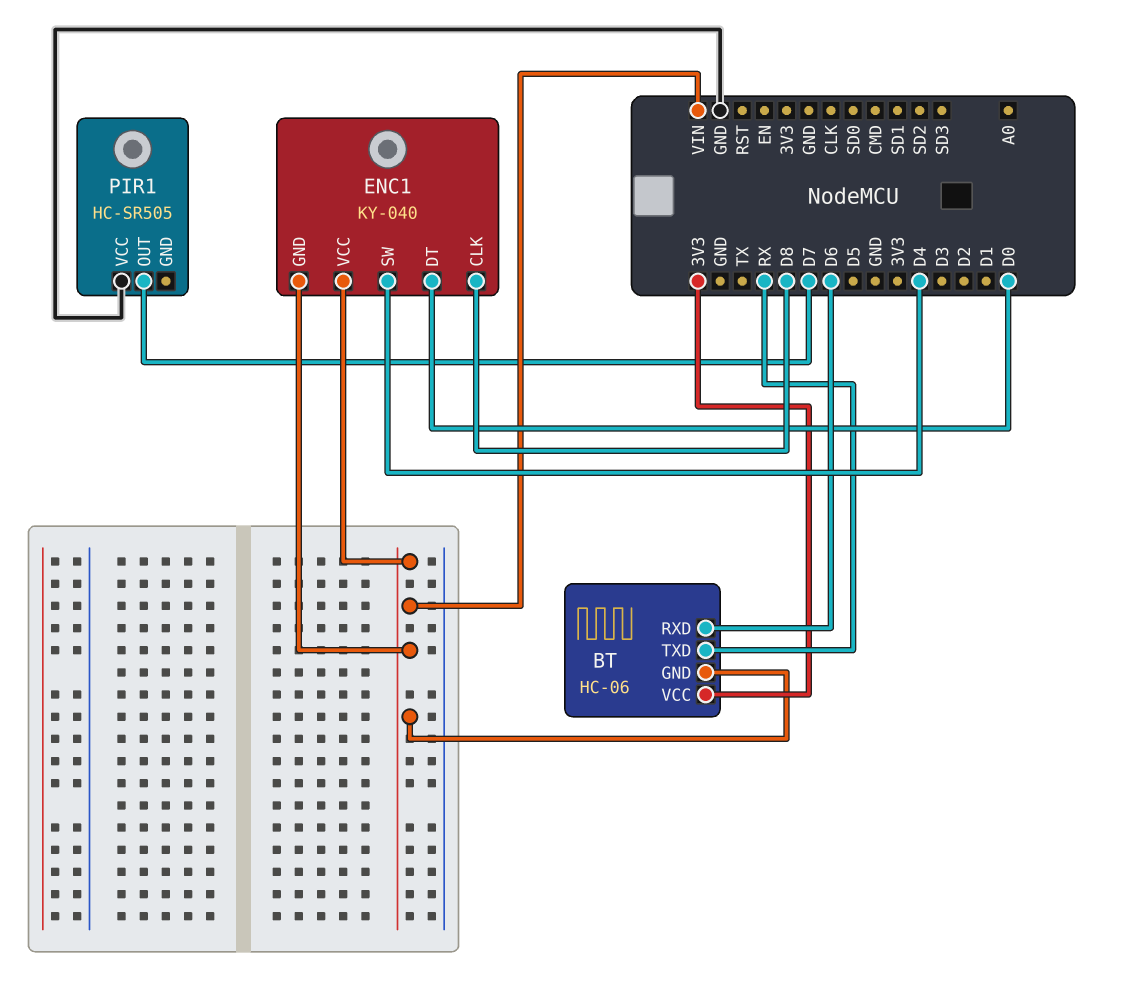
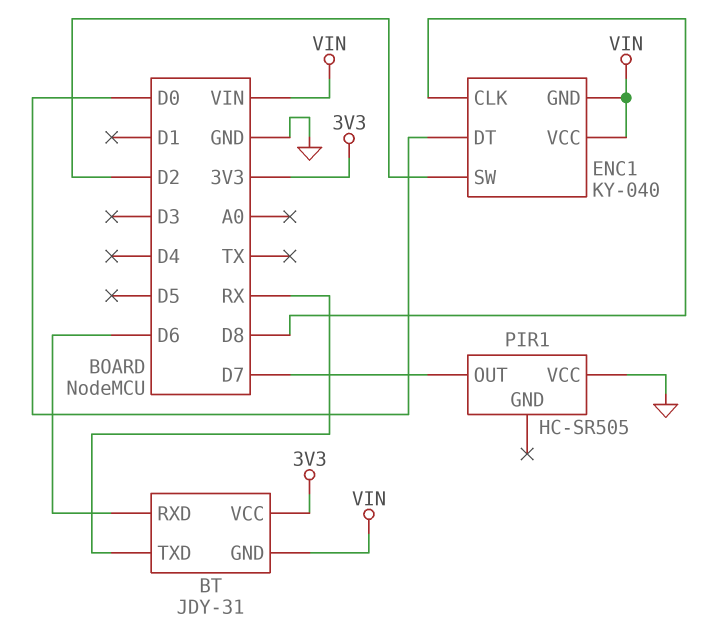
BT: HC-06 -> JDY-31
ENC1 pin SW: D4 -> D2

